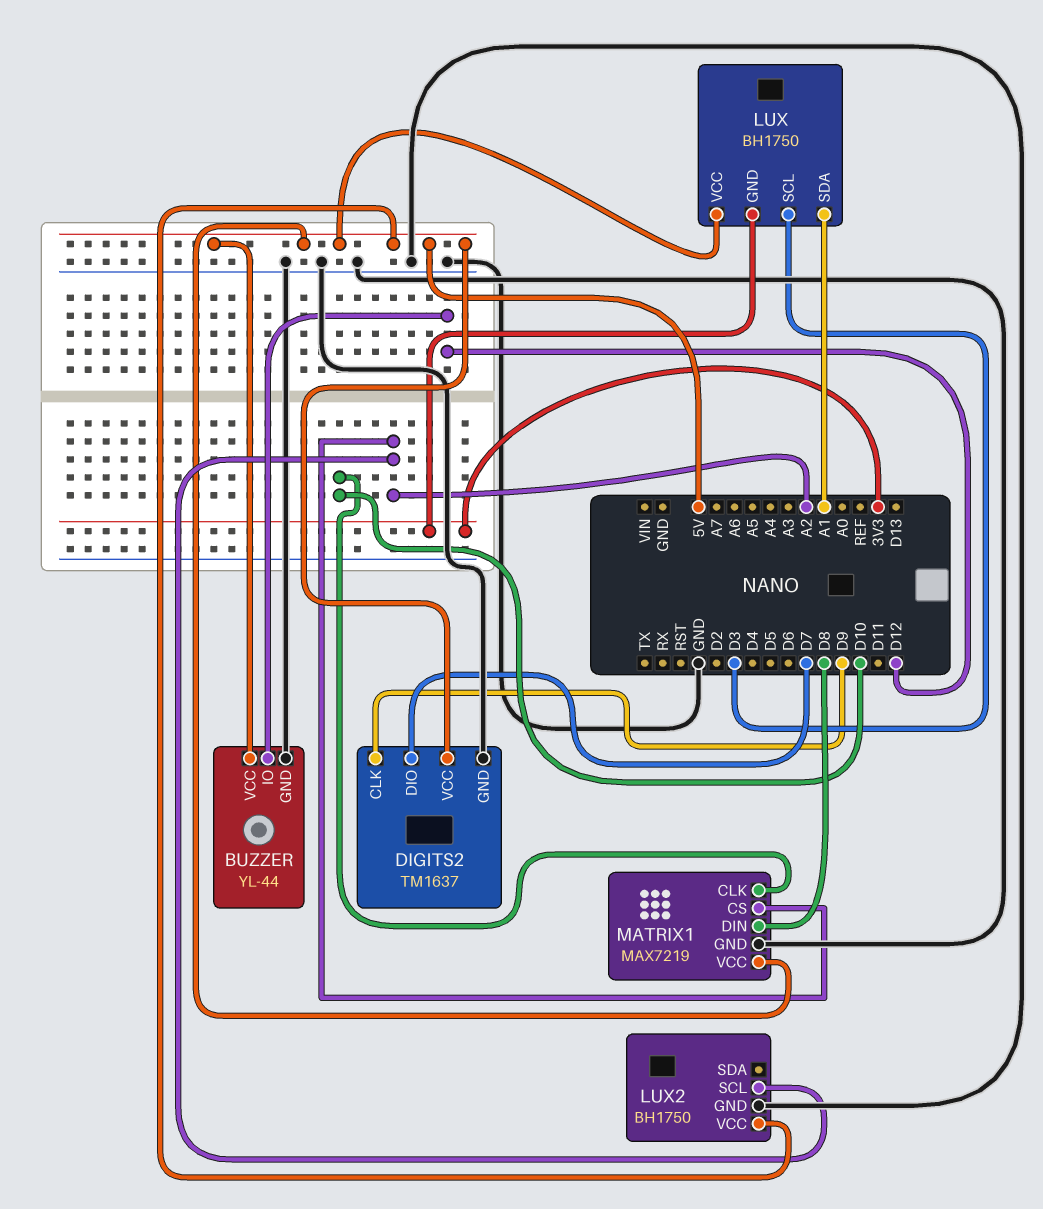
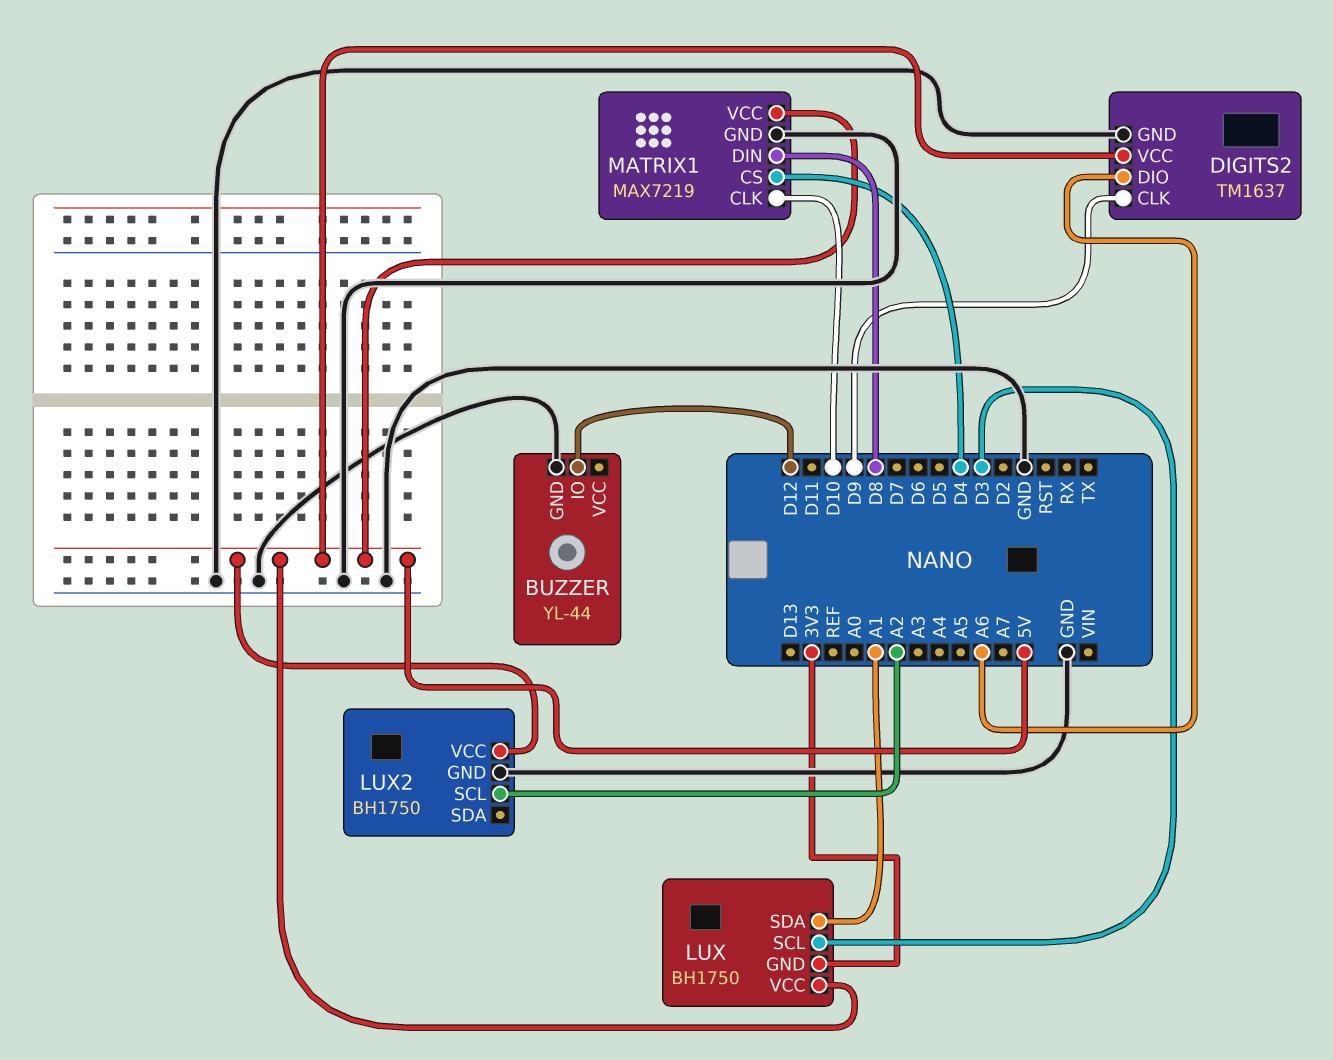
BUZZER pin VCC: 5V -> none
DIGITS2 pin DIO: D7 -> A6
MATRIX1 pin CS: A2 -> D4

